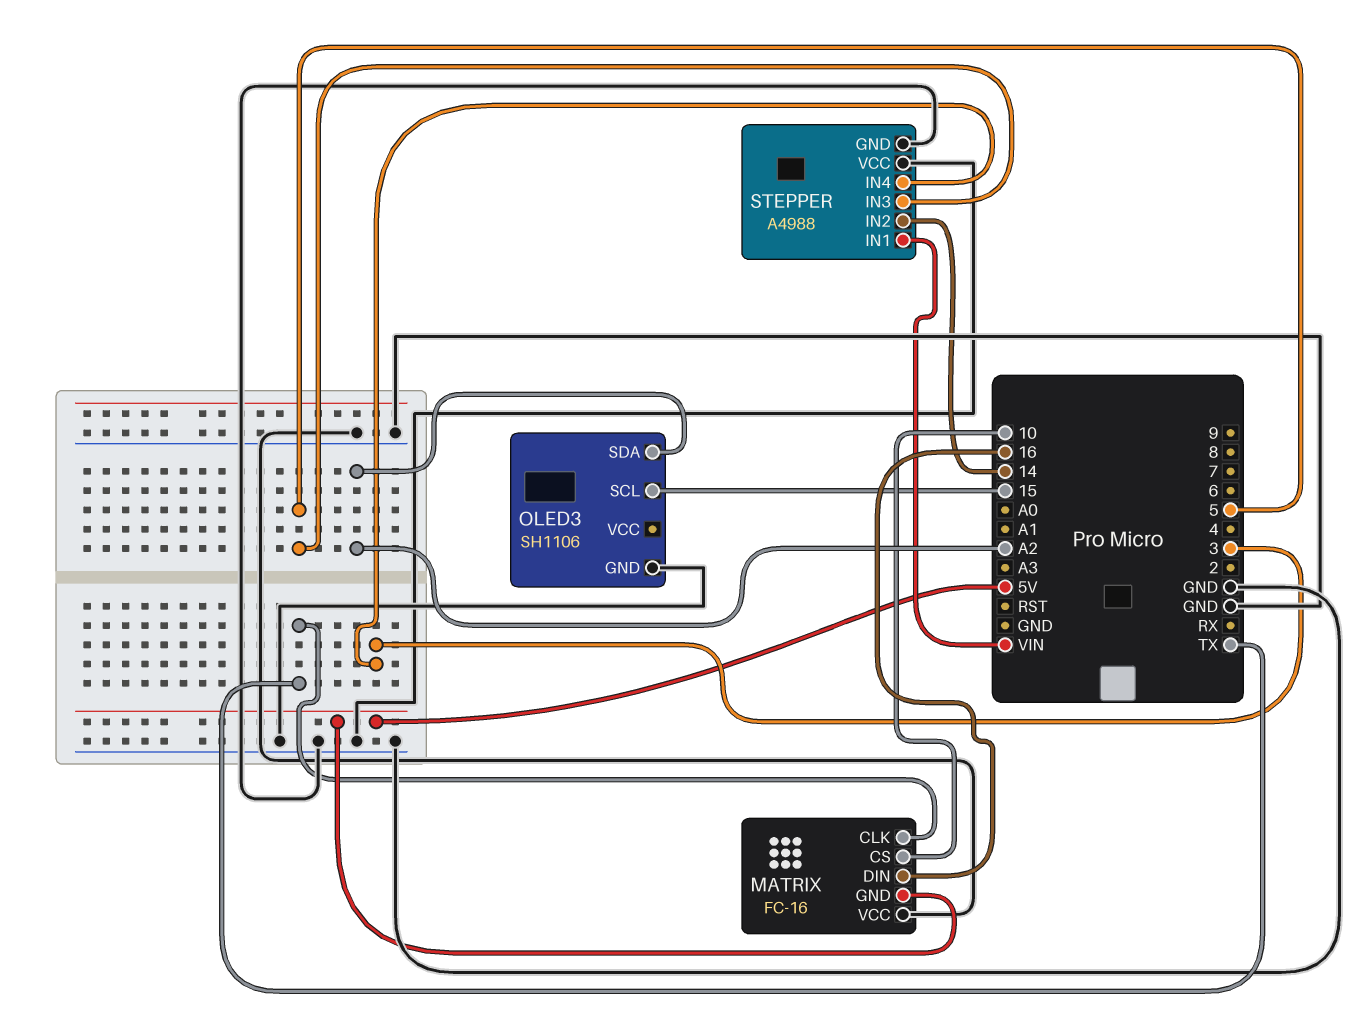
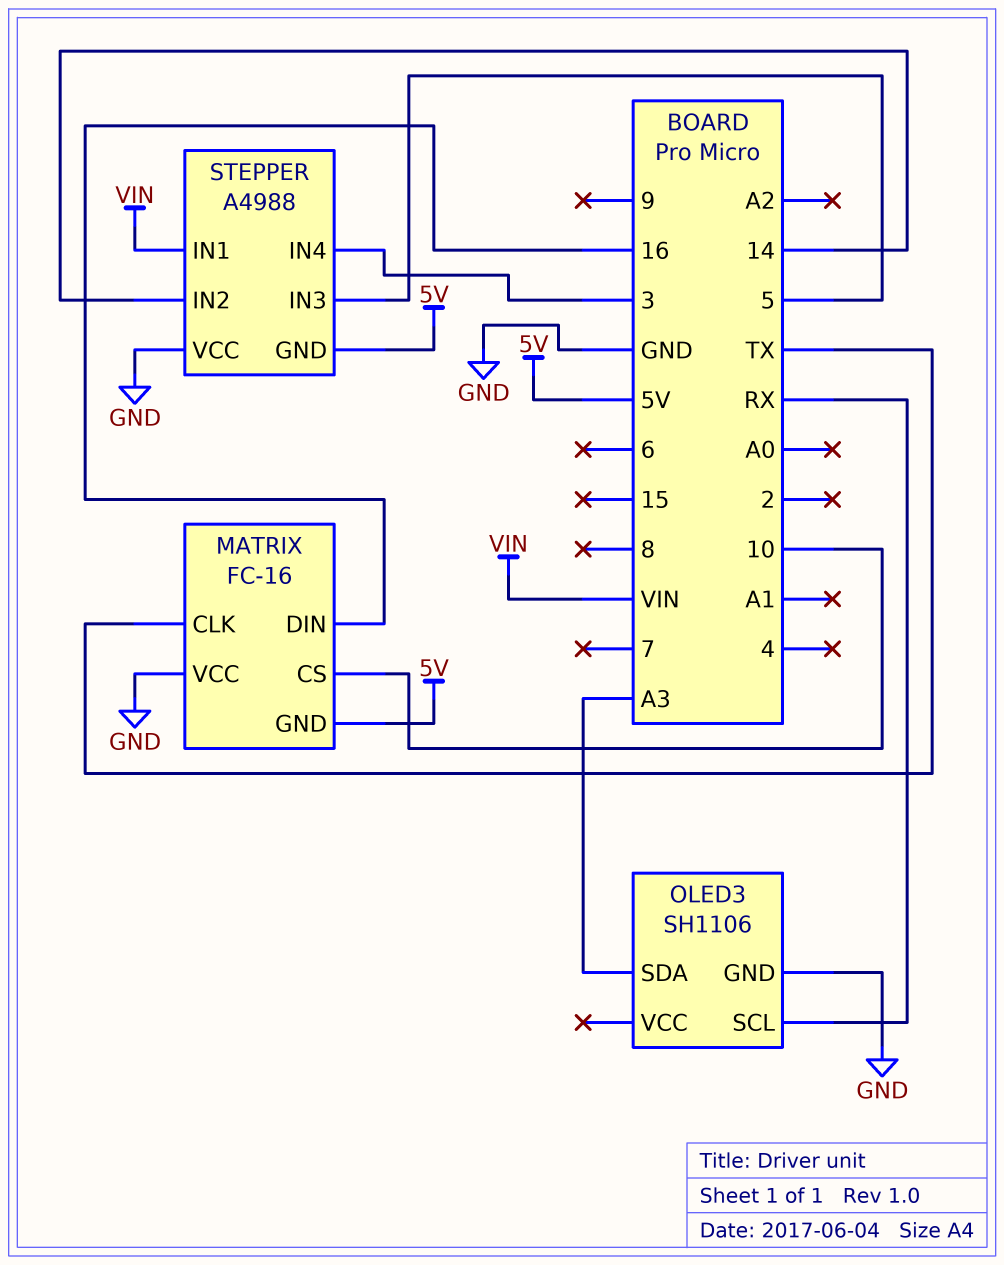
OLED3 pin SCL: 15 -> RX
OLED3 pin SDA: A2 -> A3
STEPPER pin GND: GND -> 5V

